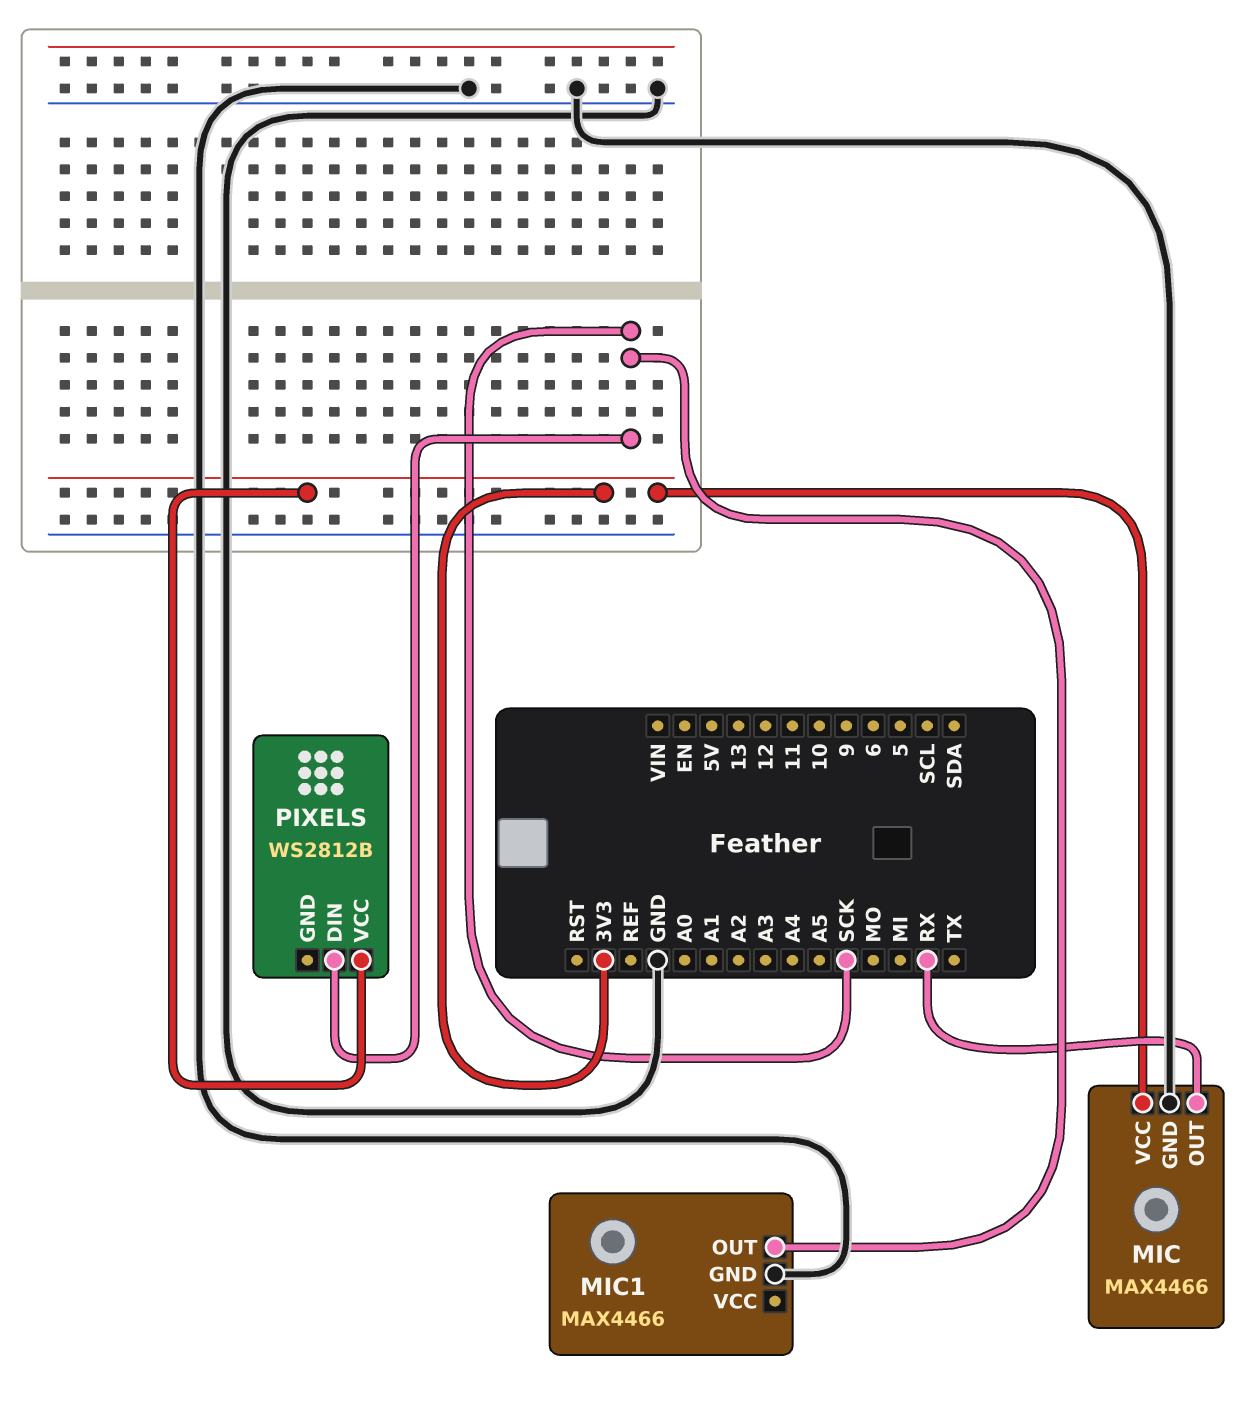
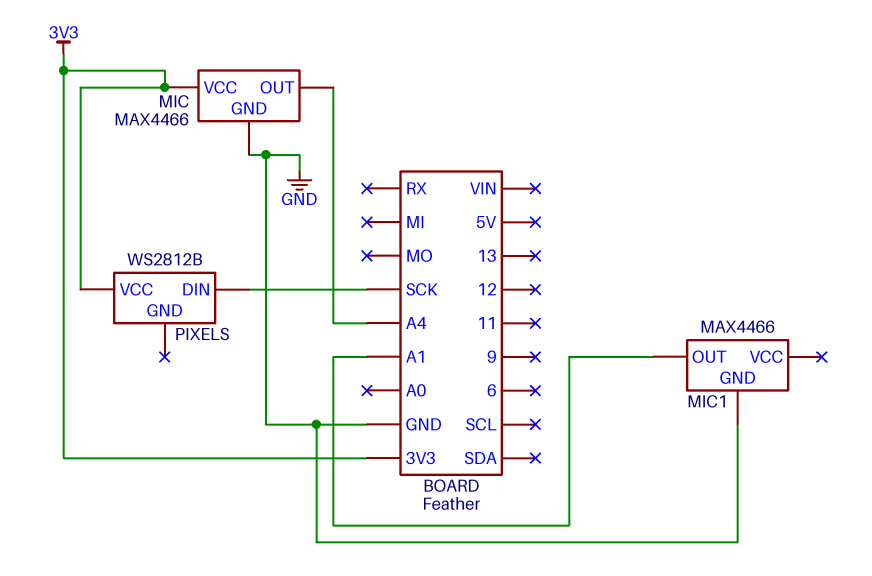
MIC pin OUT: RX -> A4
MIC1 pin OUT: SCK -> A1

